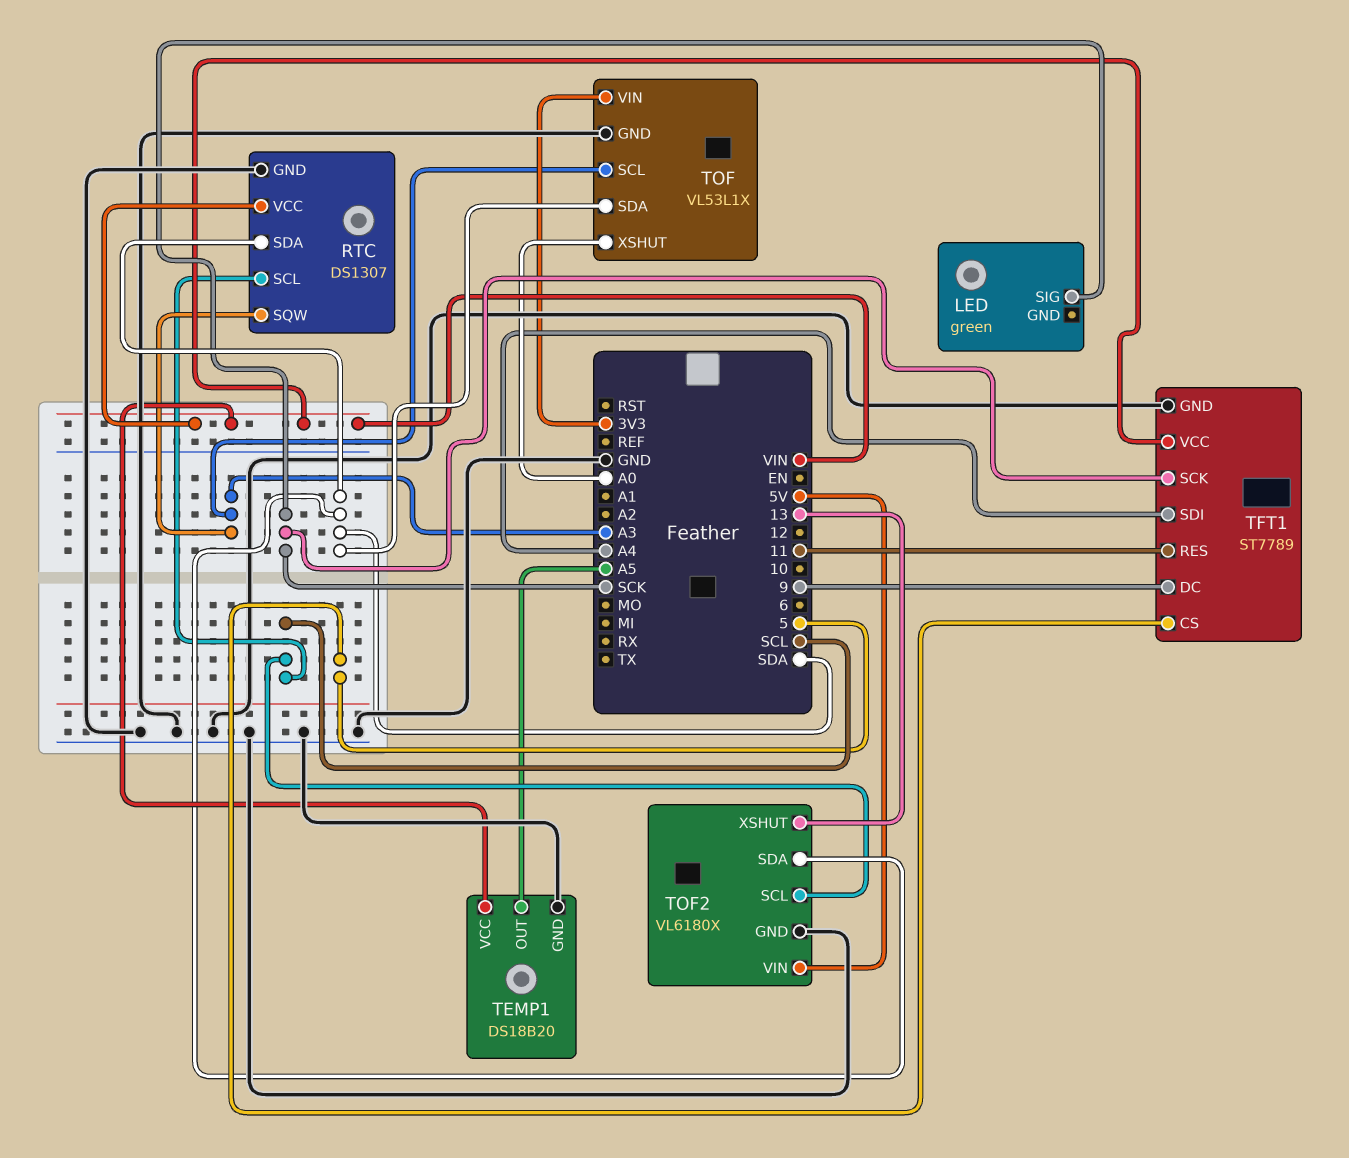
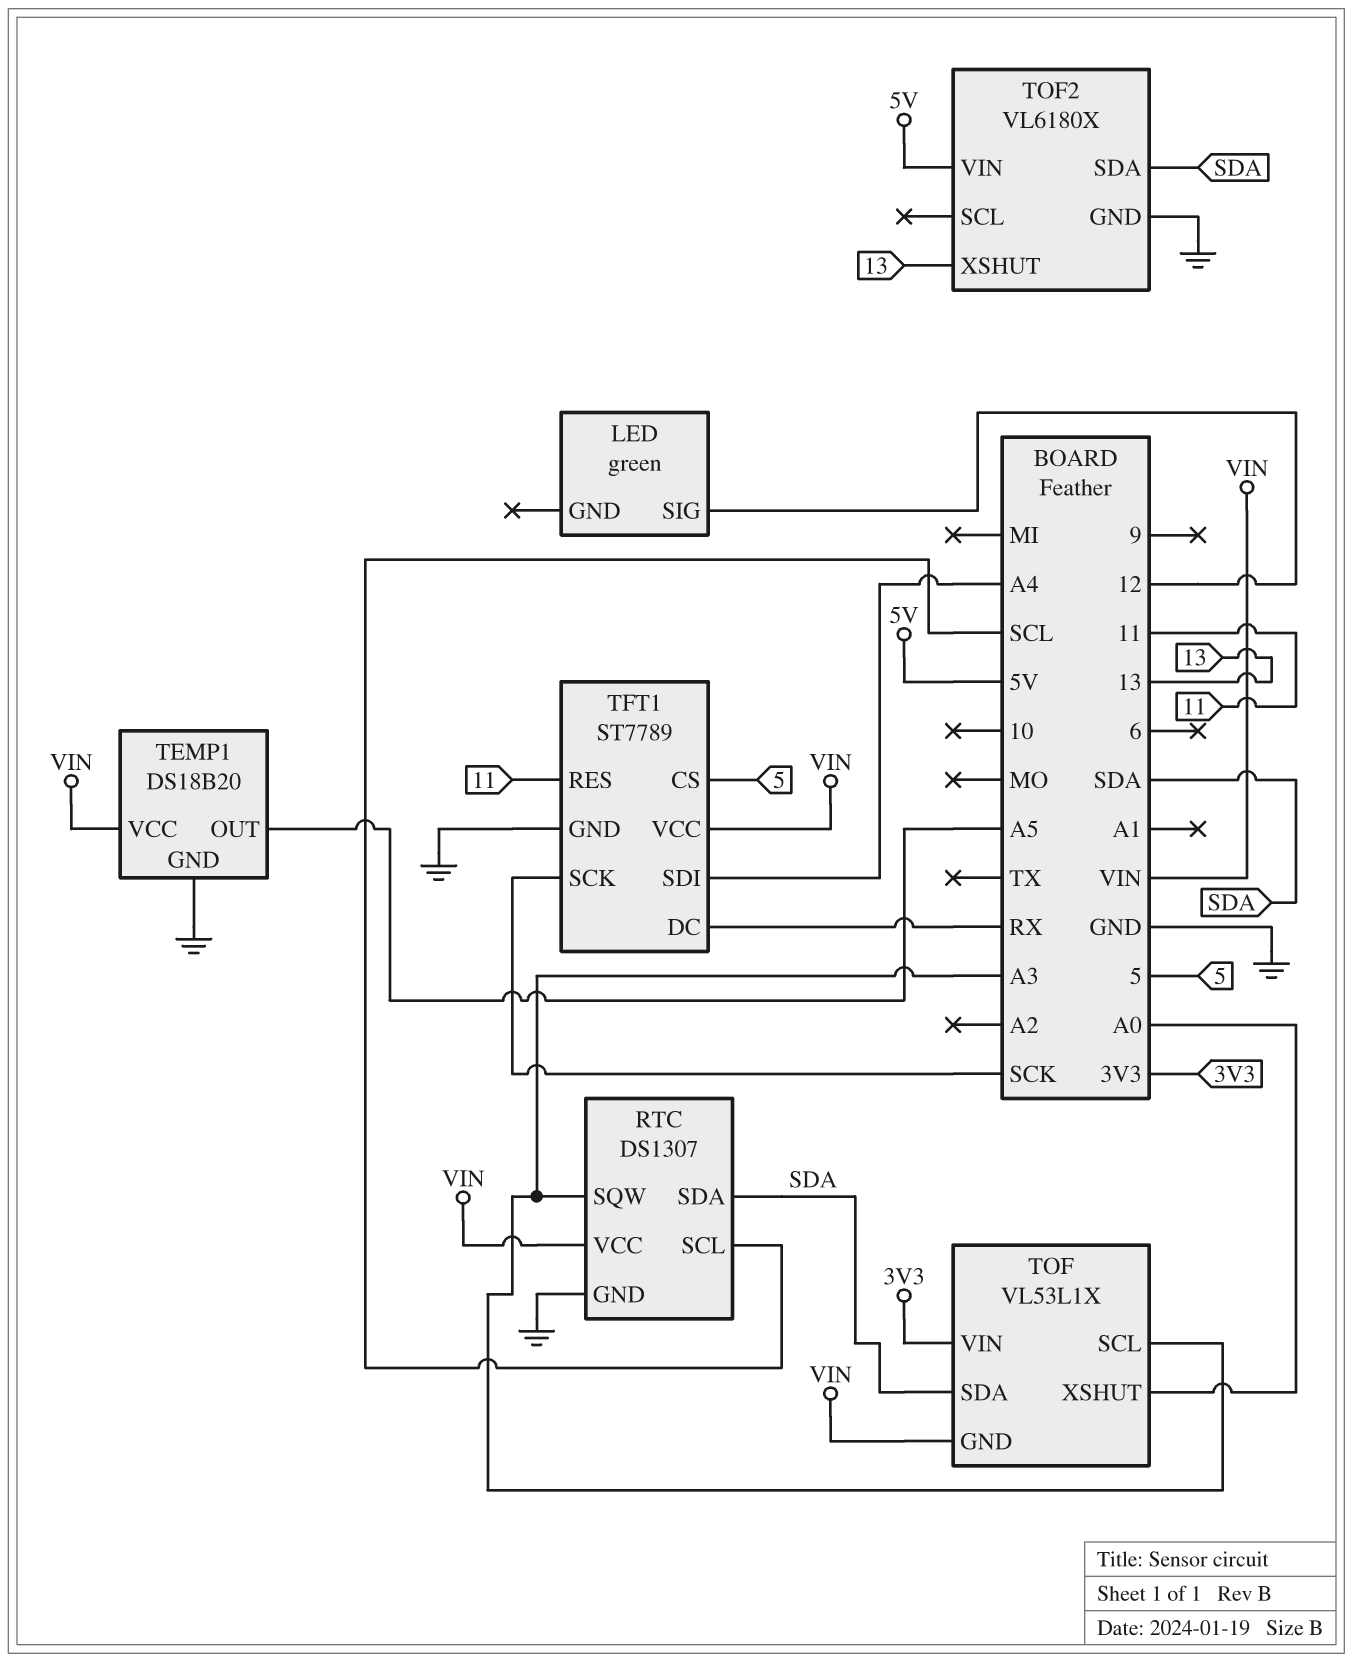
LED pin SIG: SCK -> 12
TFT1 pin DC: 9 -> RX
TOF pin GND: GND -> VIN
TOF2 pin SCL: SCL -> none

